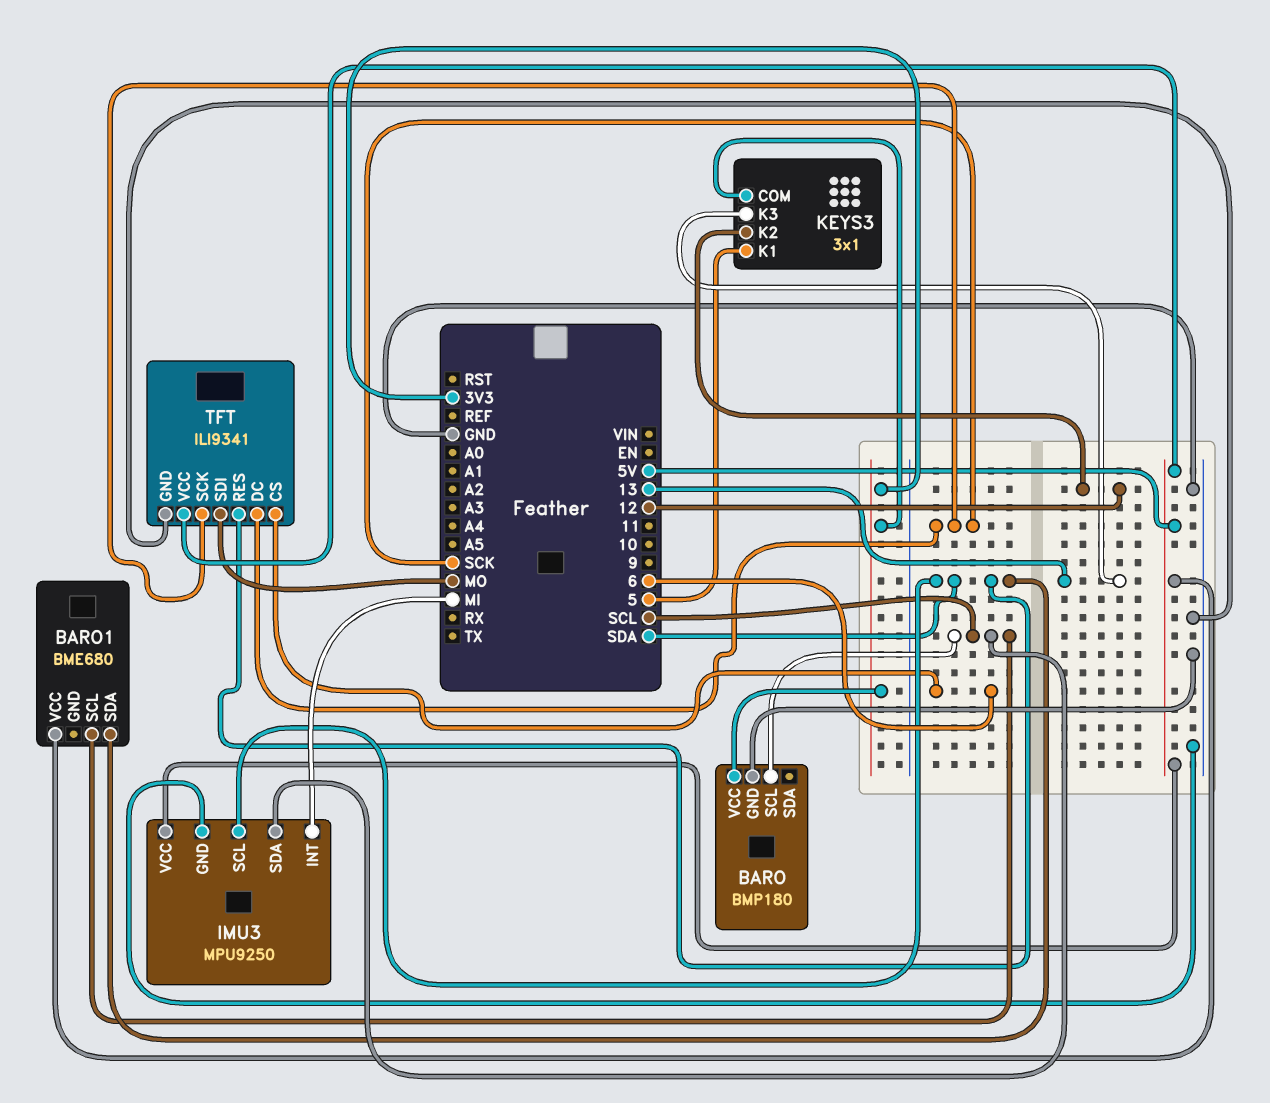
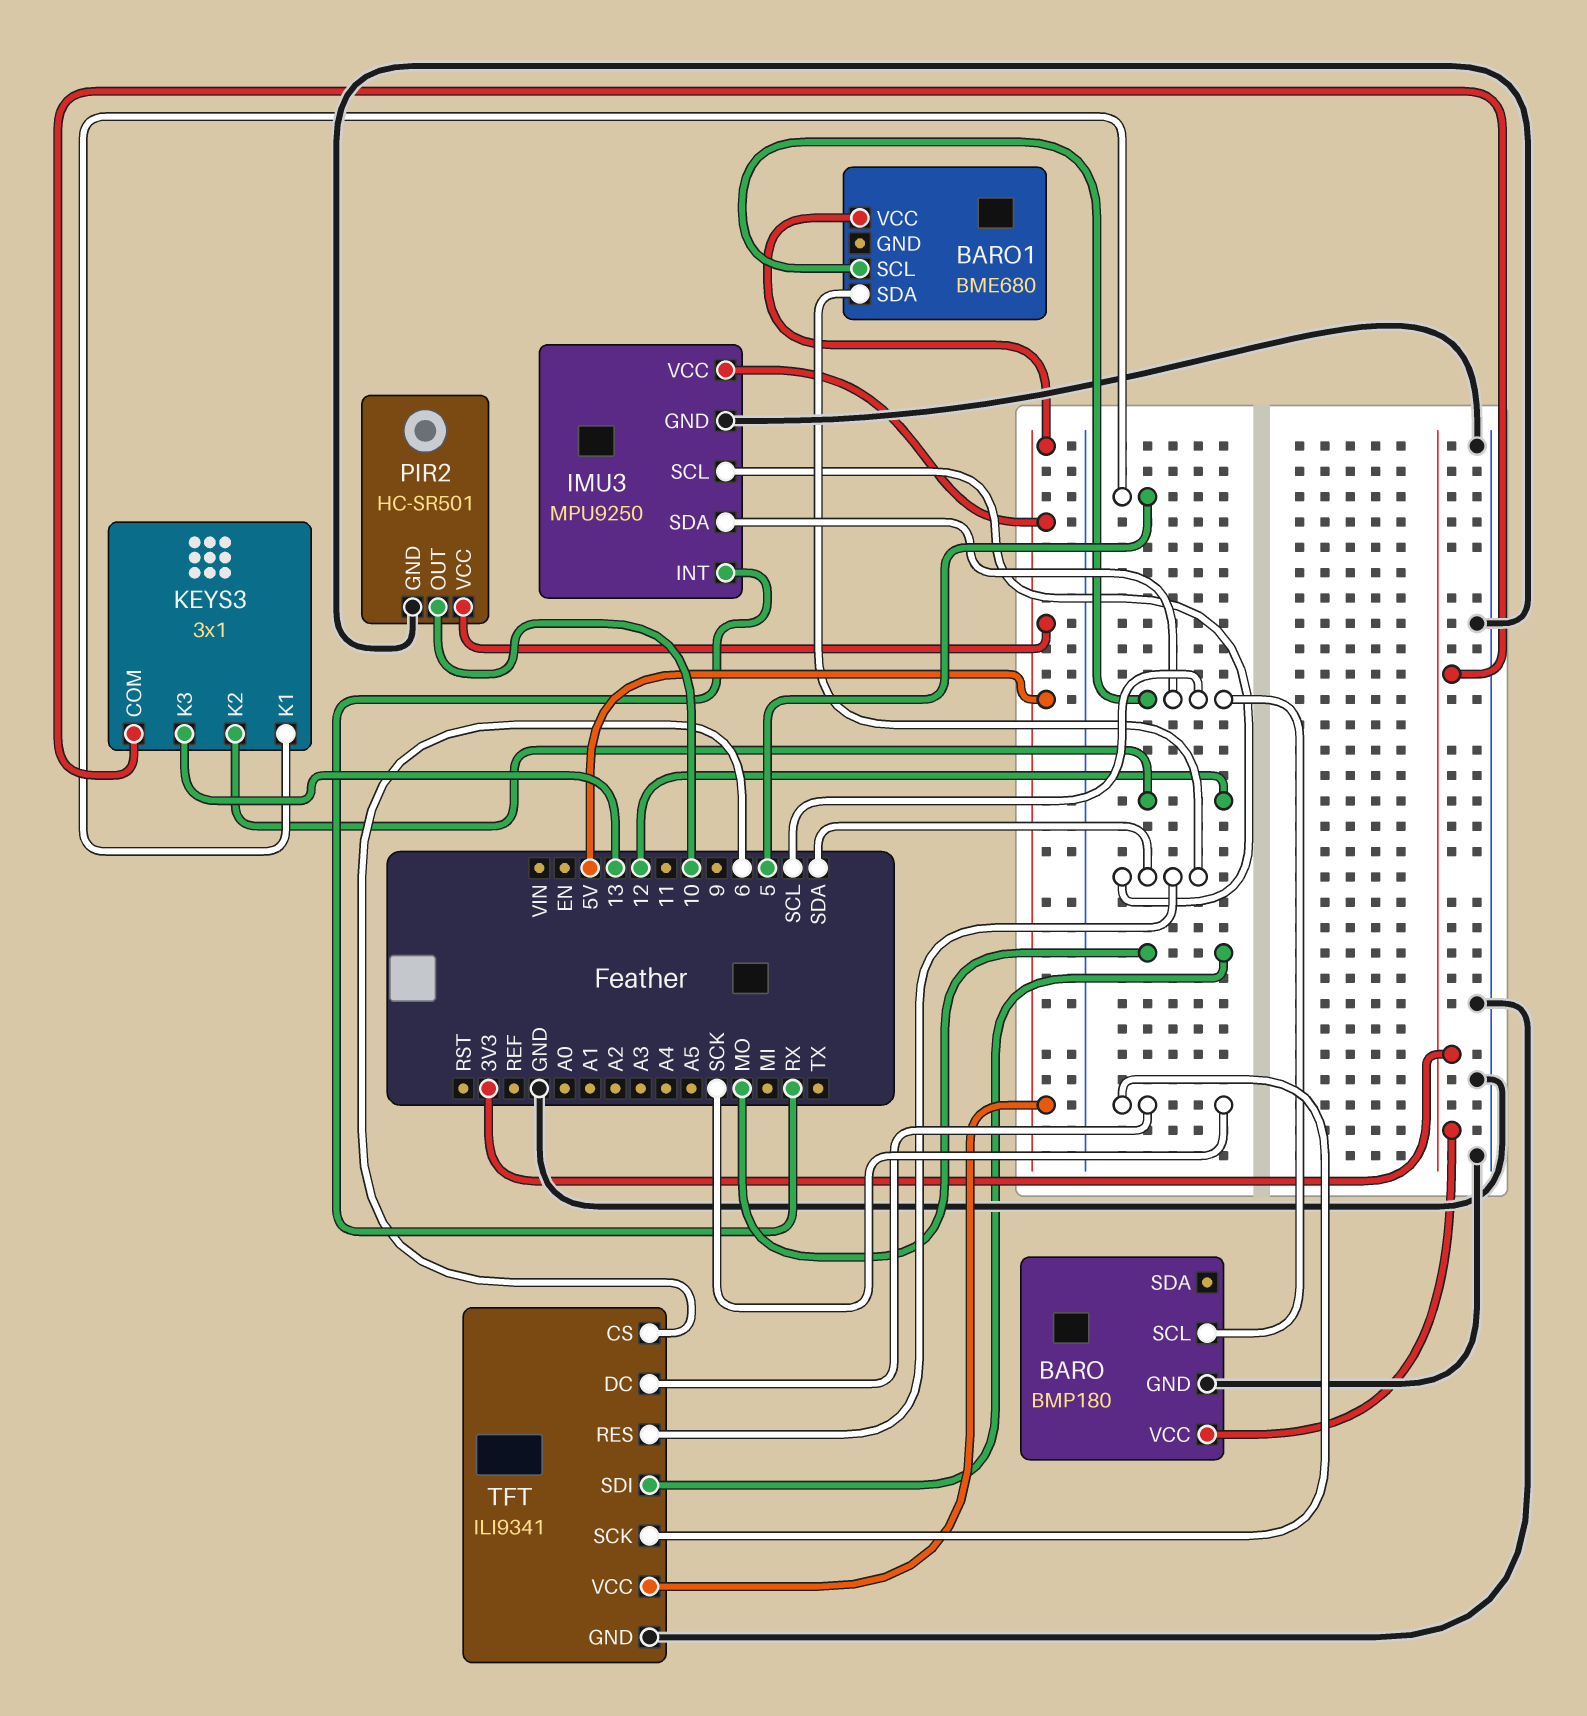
IMU3 pin INT: MI -> RX
PIR2: none -> HC-SR501
PIR2 pin GND: none -> GND
PIR2 pin OUT: none -> 10
PIR2 pin VCC: none -> 5V

